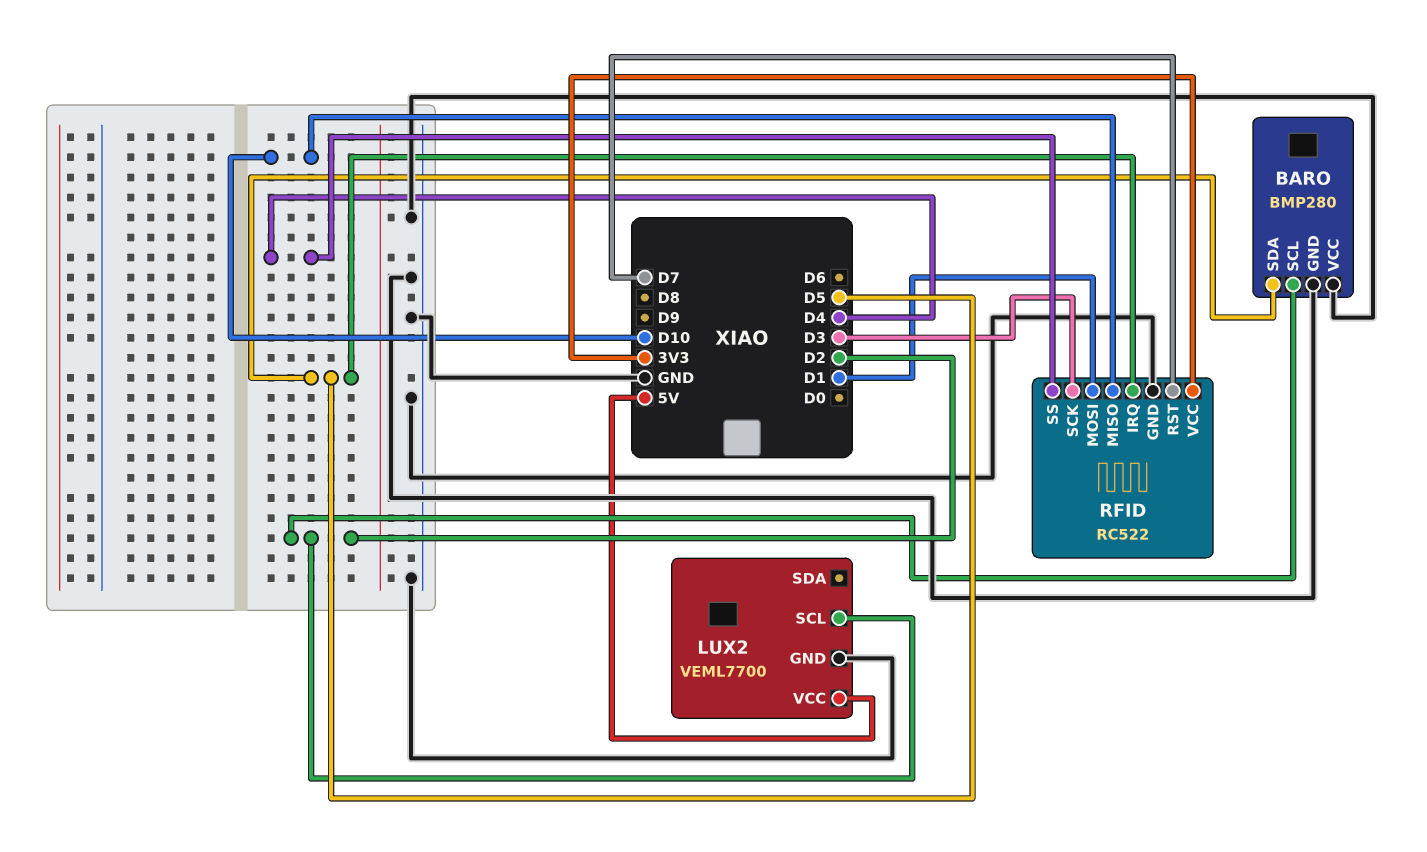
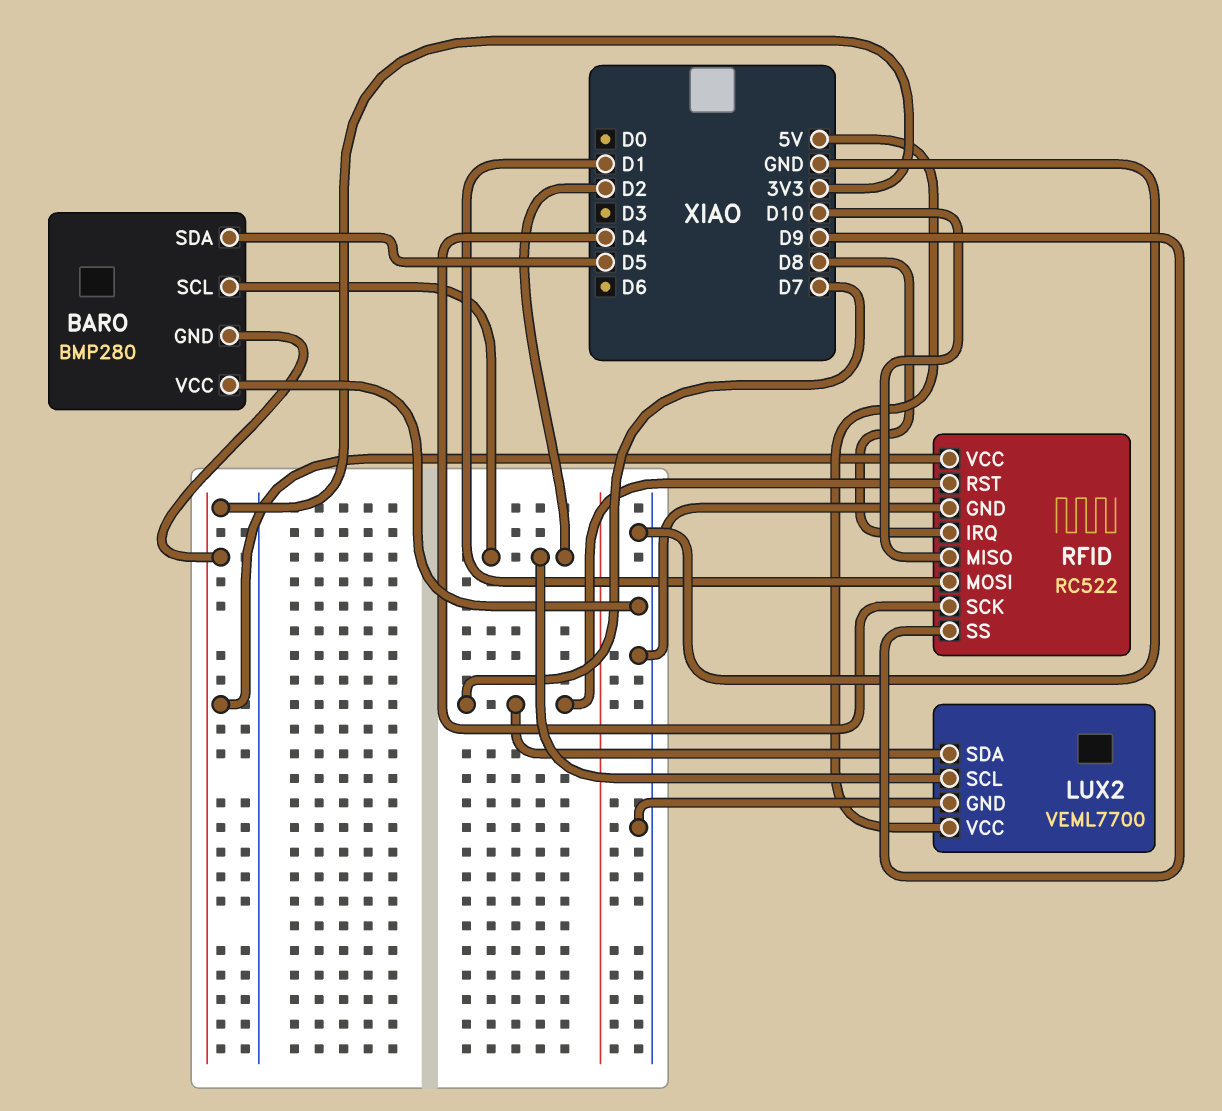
BARO pin GND: GND -> 3V3
LUX2 pin SDA: none -> D7
RFID pin IRQ: D5 -> D8
RFID pin SCK: D3 -> D4
RFID pin SS: D4 -> D9

